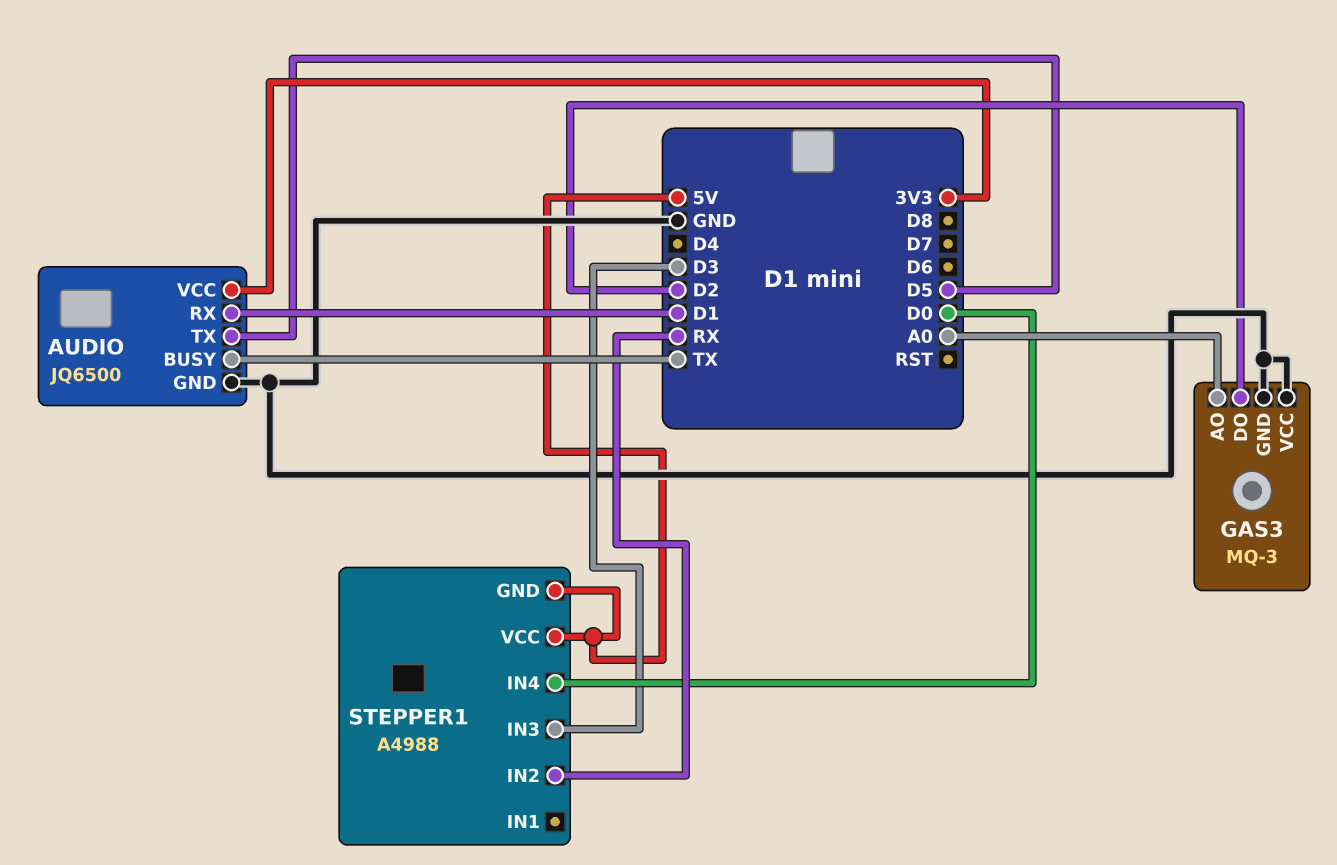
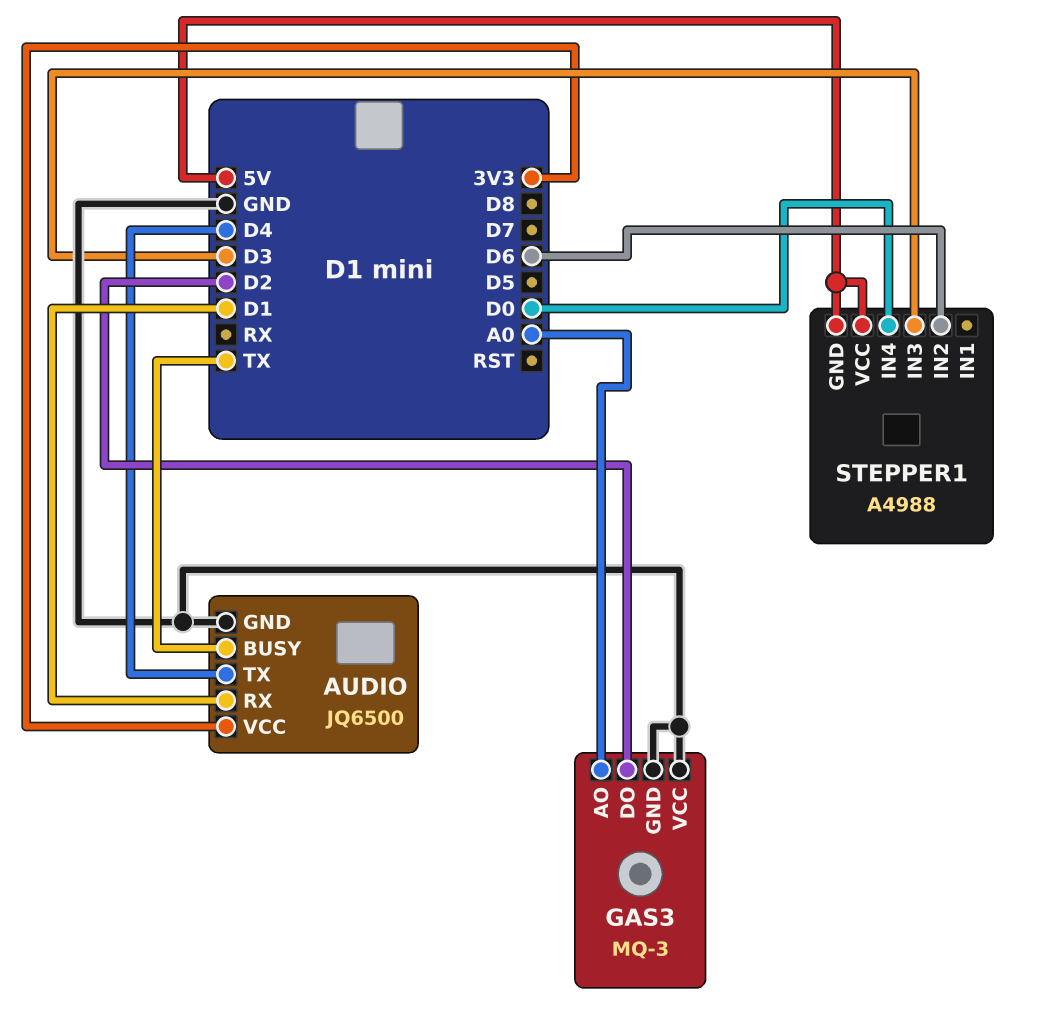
AUDIO pin TX: D5 -> D4
STEPPER1 pin IN2: RX -> D6

